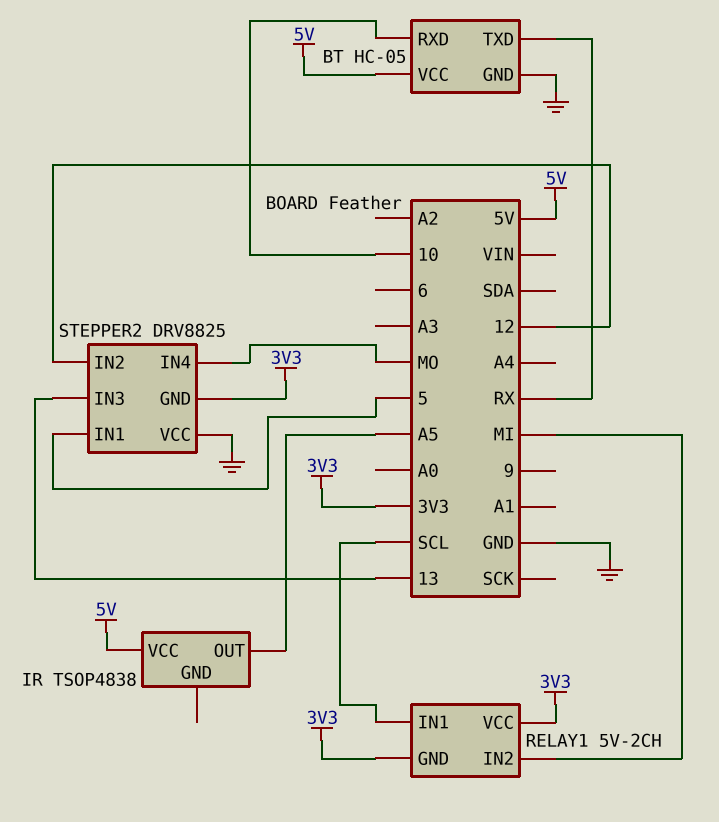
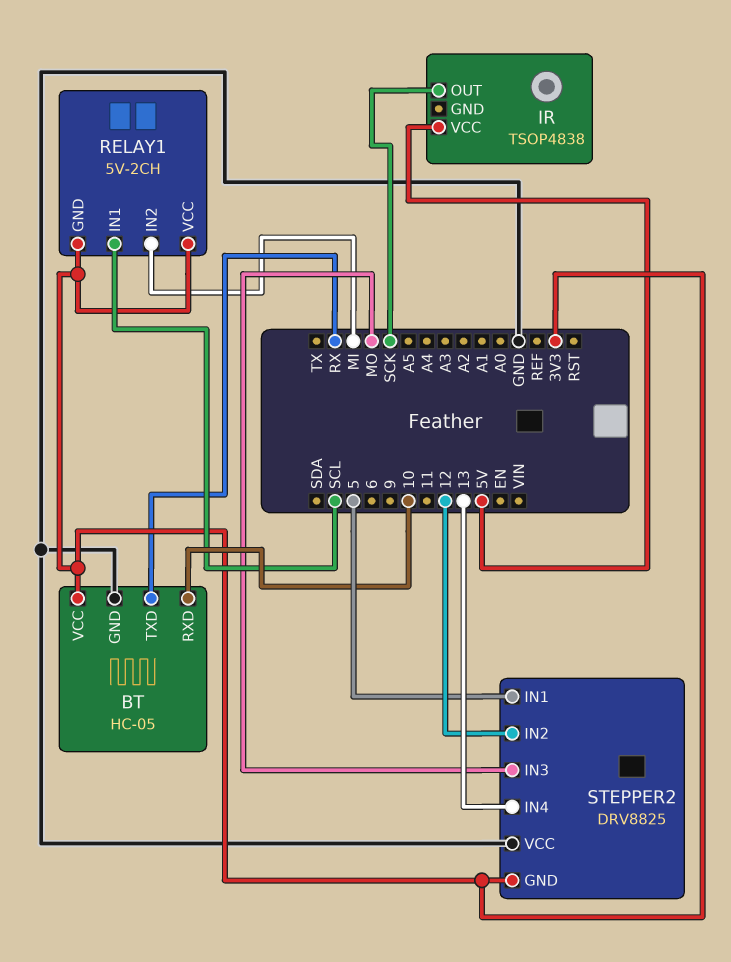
BT pin VCC: 5V -> 3V3
IR pin OUT: A5 -> SCK
STEPPER2 pin IN3: 13 -> MO
STEPPER2 pin IN4: MO -> 13

